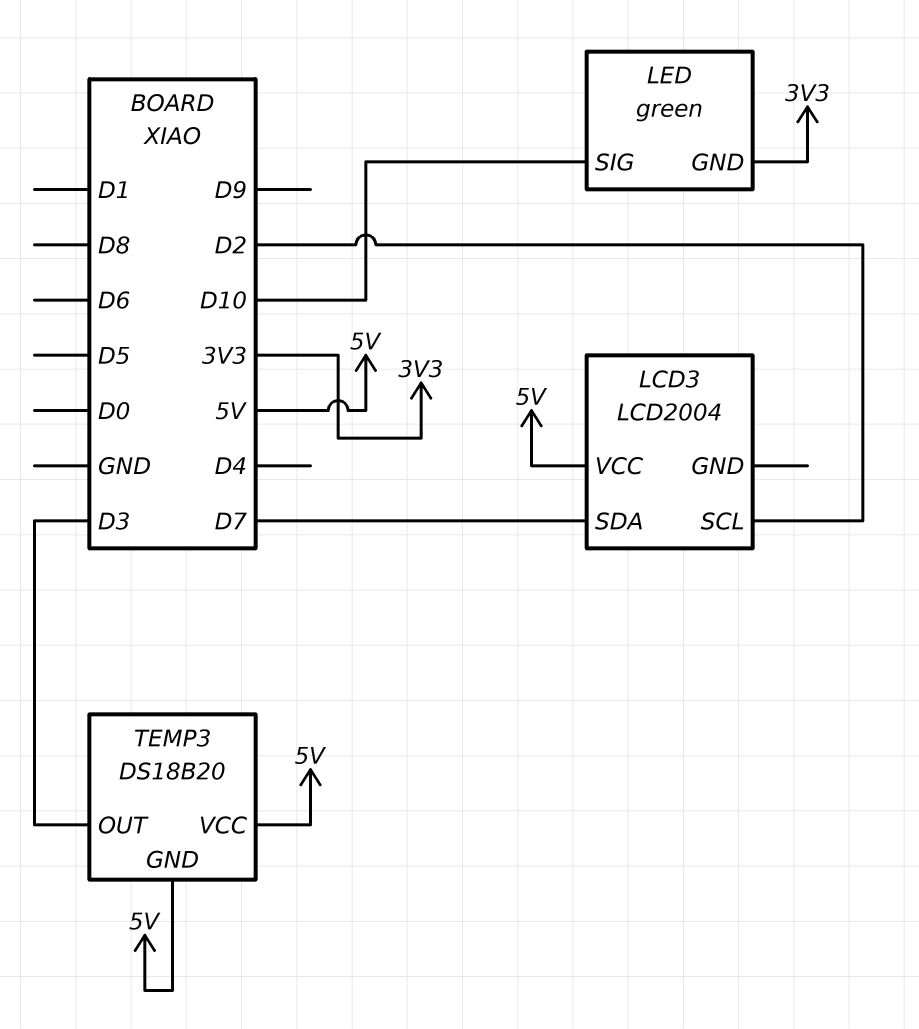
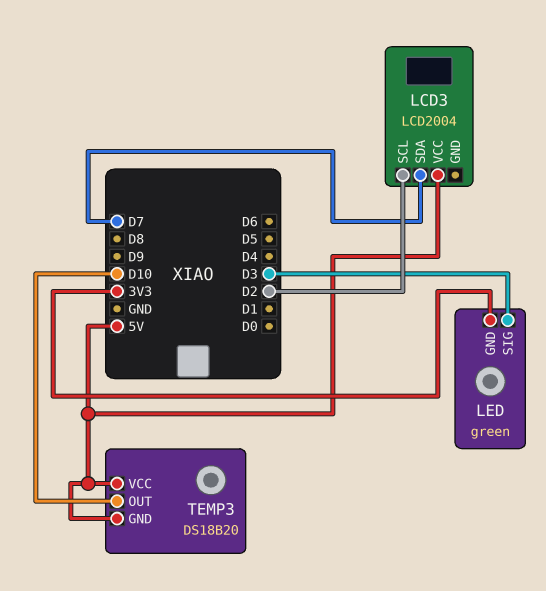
LED pin SIG: D10 -> D3
TEMP3 pin OUT: D3 -> D10

